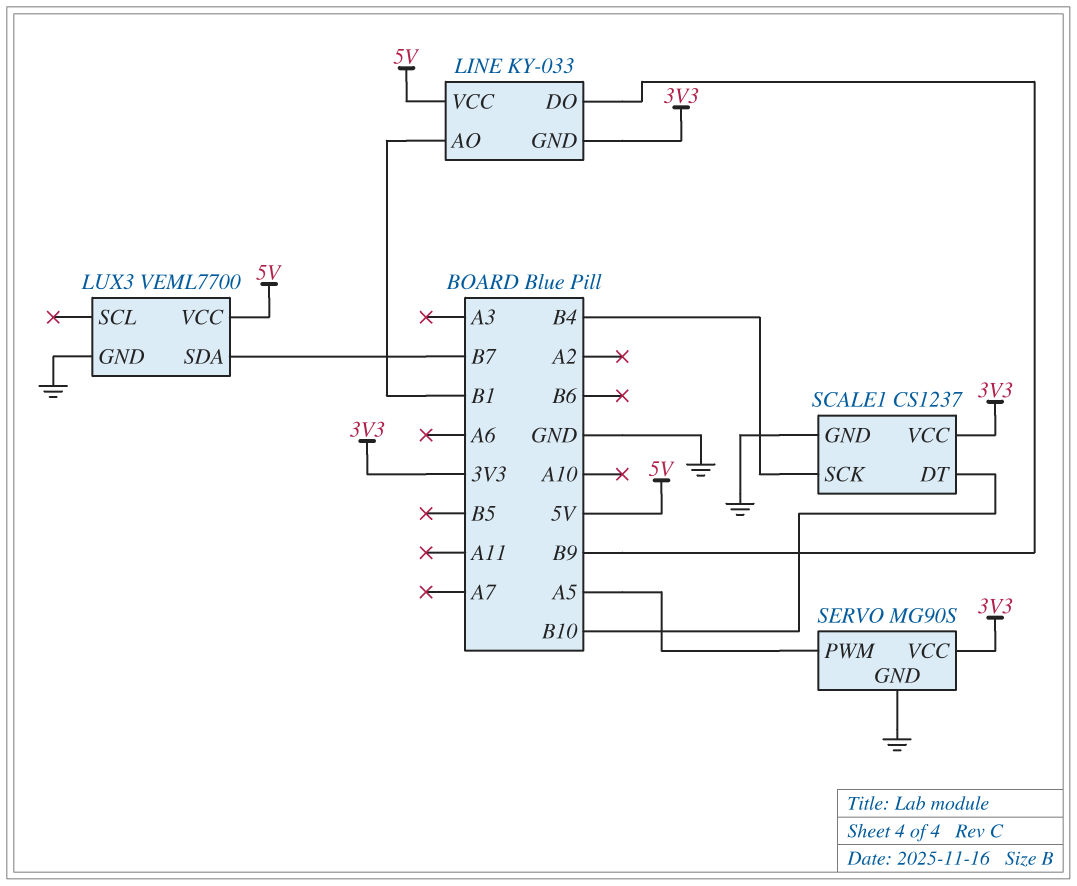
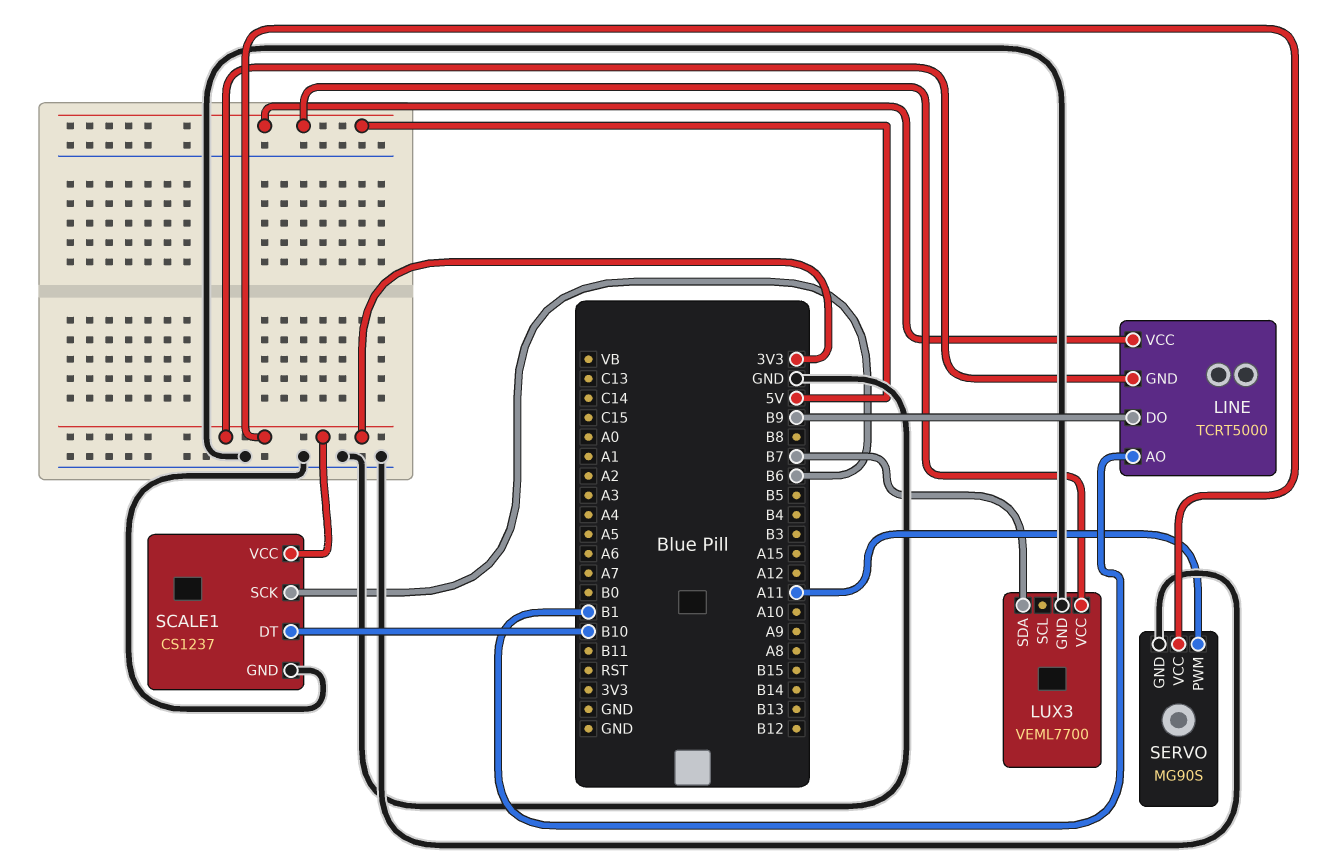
LINE: KY-033 -> TCRT5000
SCALE1 pin SCK: B4 -> B6
SERVO pin PWM: A5 -> A11

